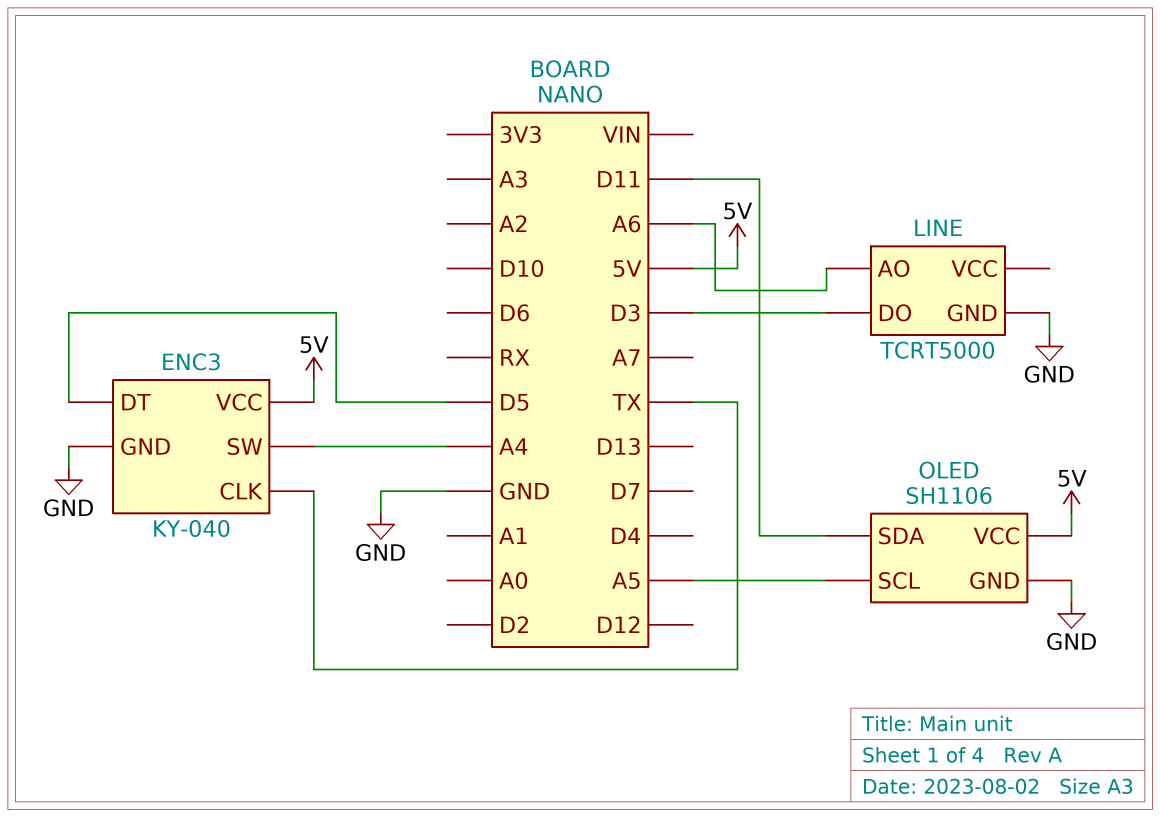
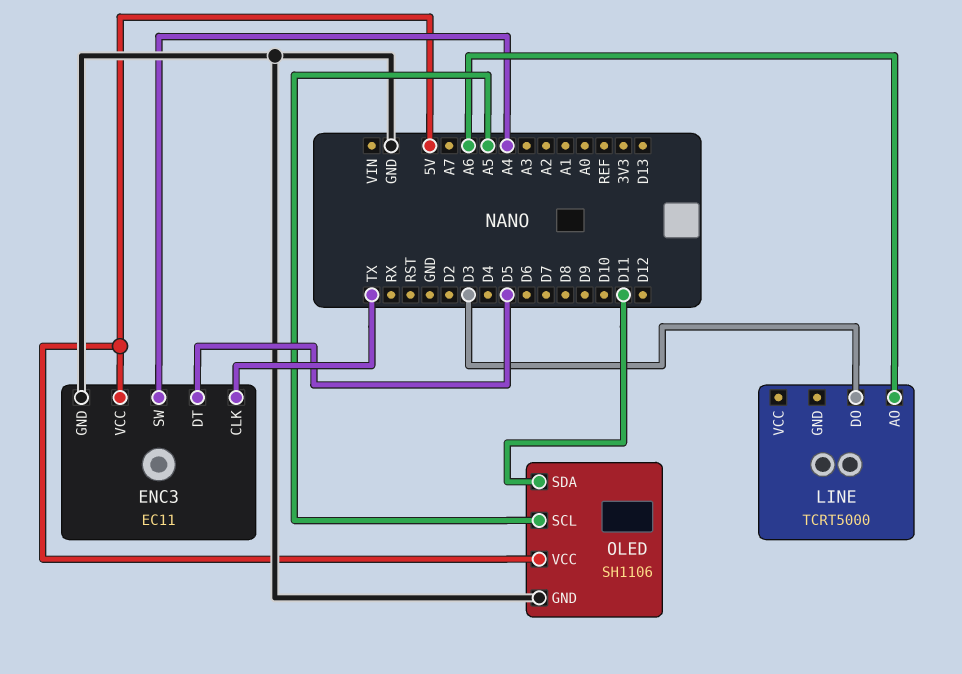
ENC3: KY-040 -> EC11
LINE pin GND: GND -> none

